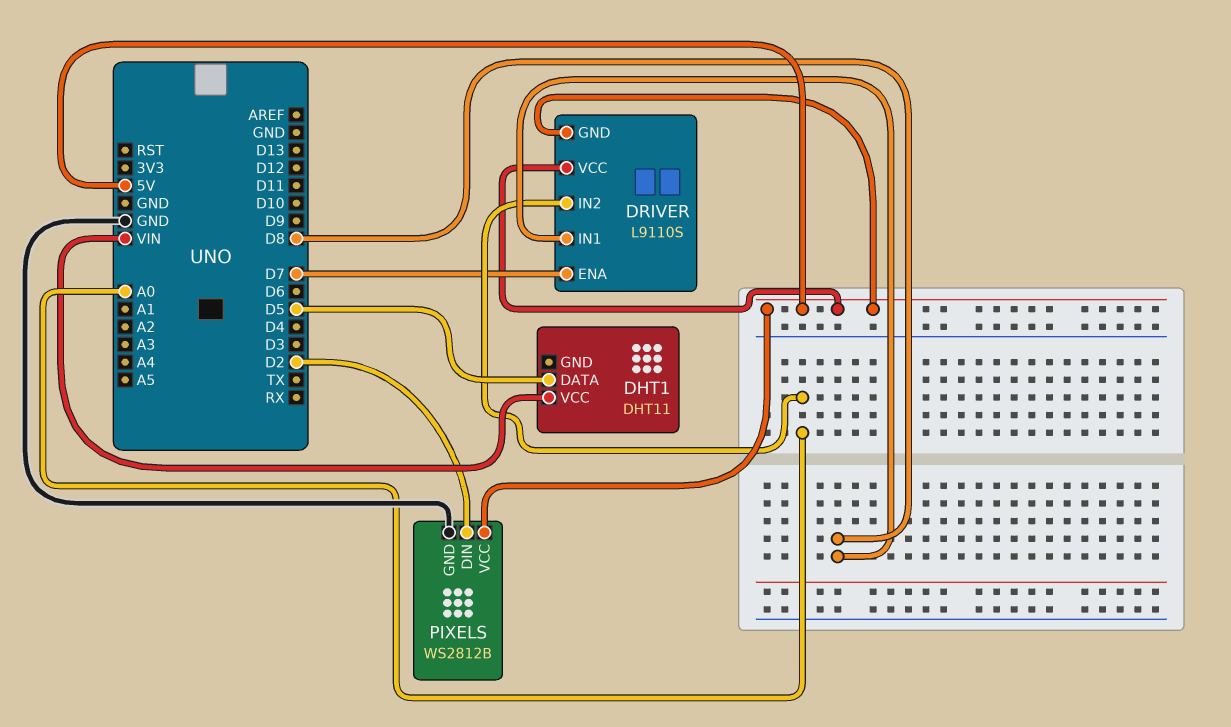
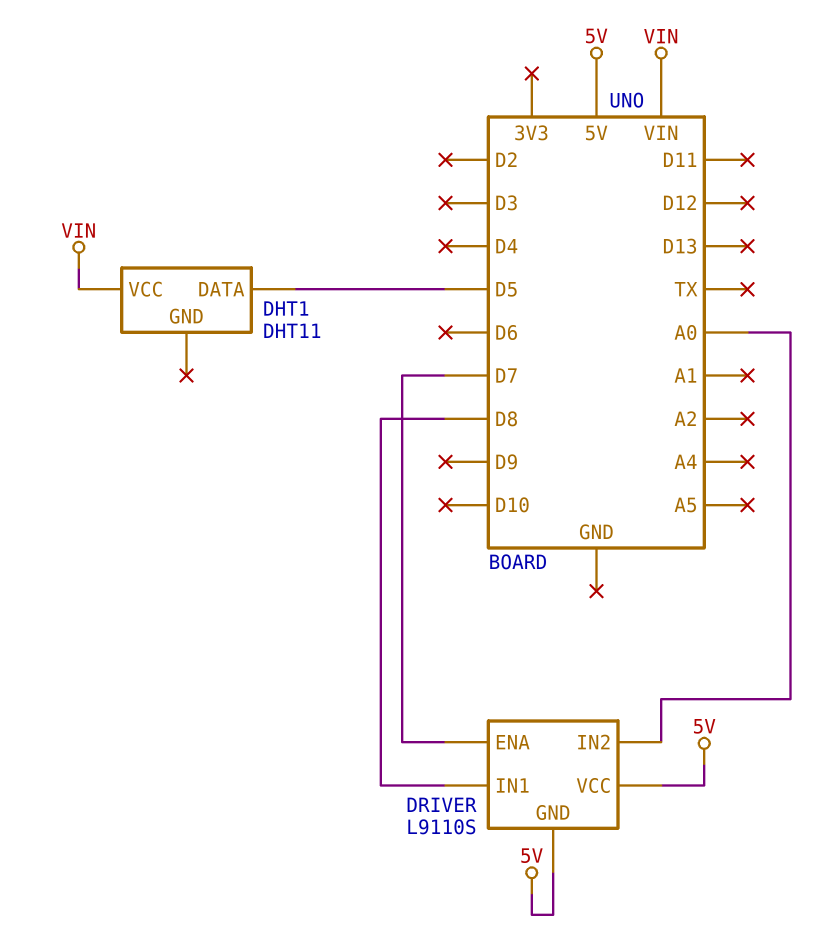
PIXELS: WS2812B -> none
PIXELS pin DIN: D2 -> none
PIXELS pin GND: GND -> none
PIXELS pin VCC: 5V -> none

